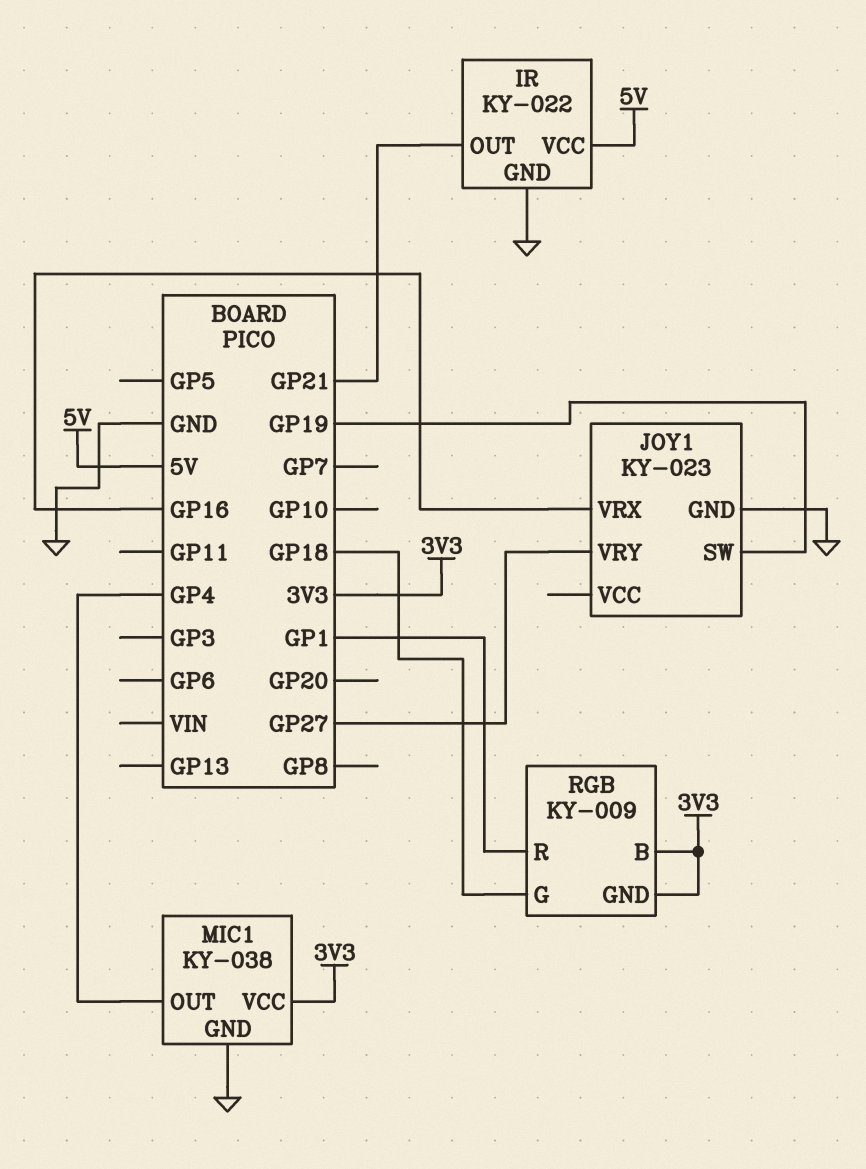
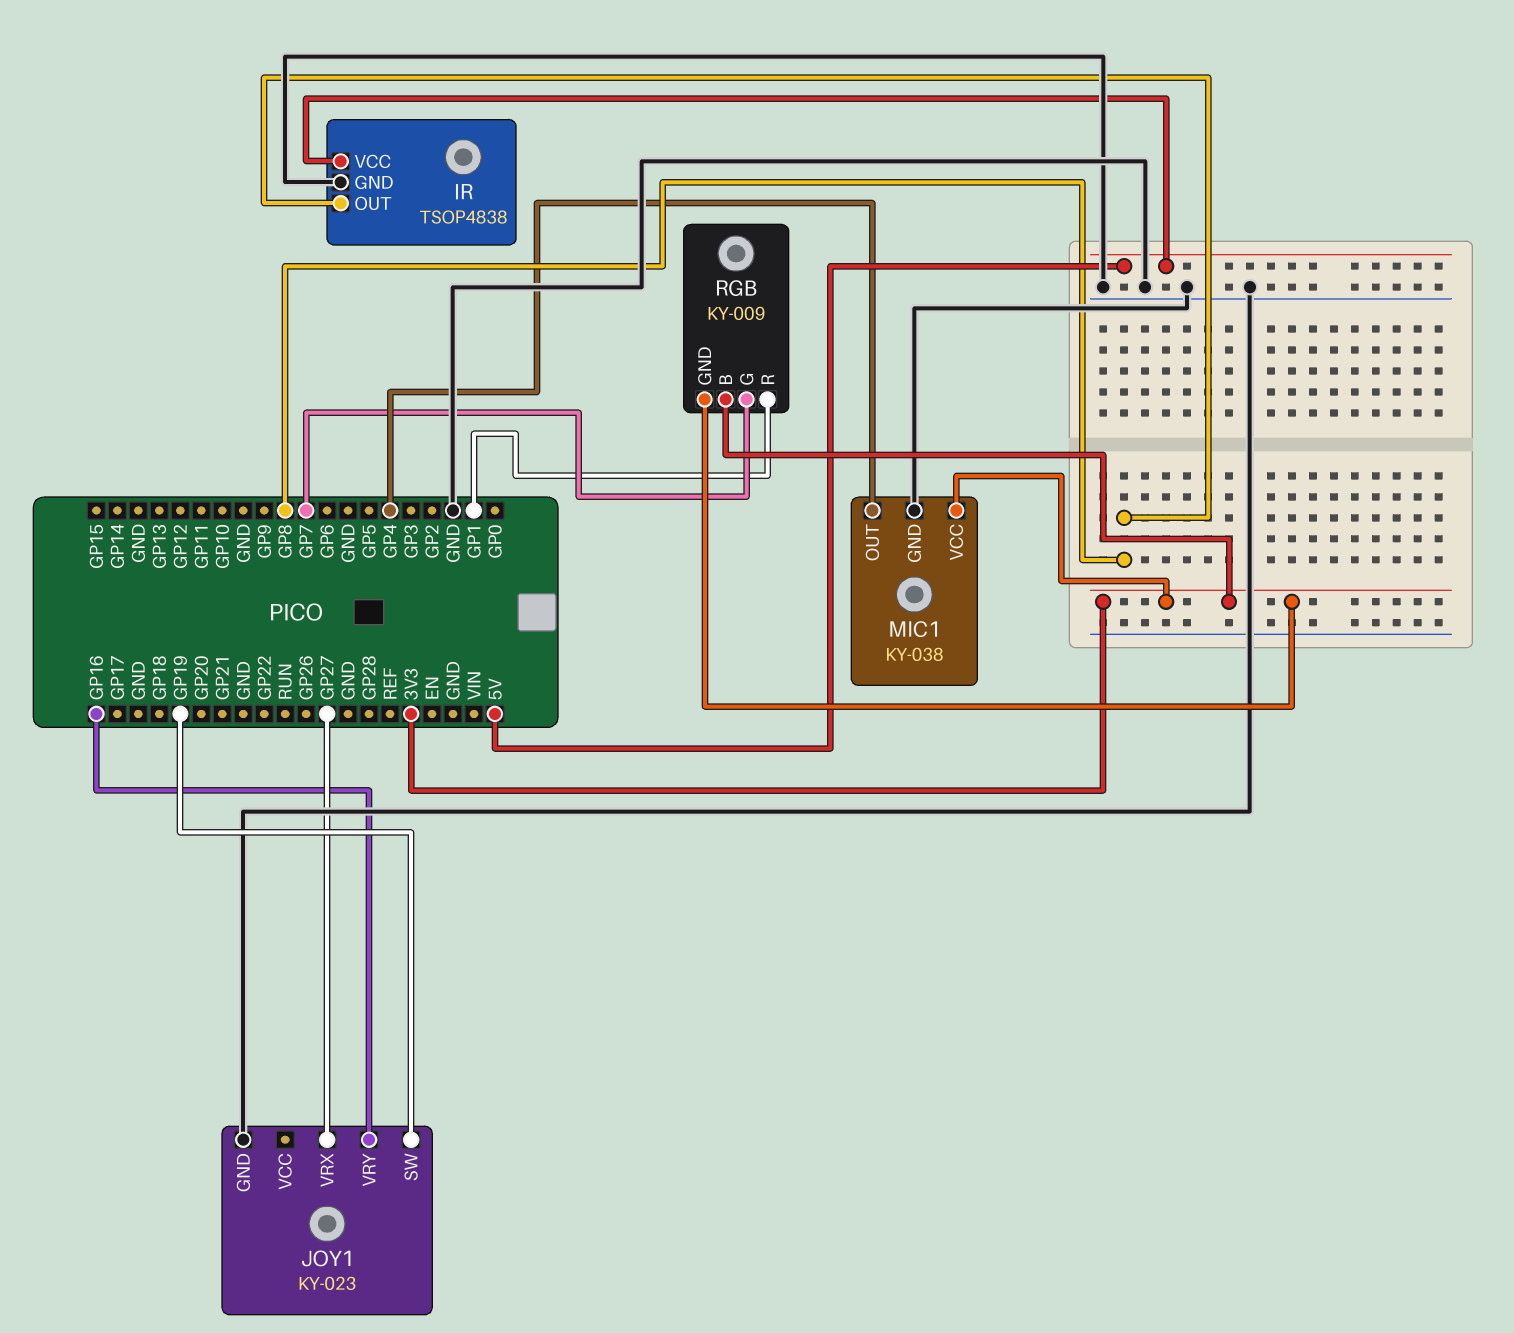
IR: KY-022 -> TSOP4838
IR pin OUT: GP21 -> GP8
JOY1 pin VRX: GP16 -> GP27
JOY1 pin VRY: GP27 -> GP16
RGB pin G: GP18 -> GP7

